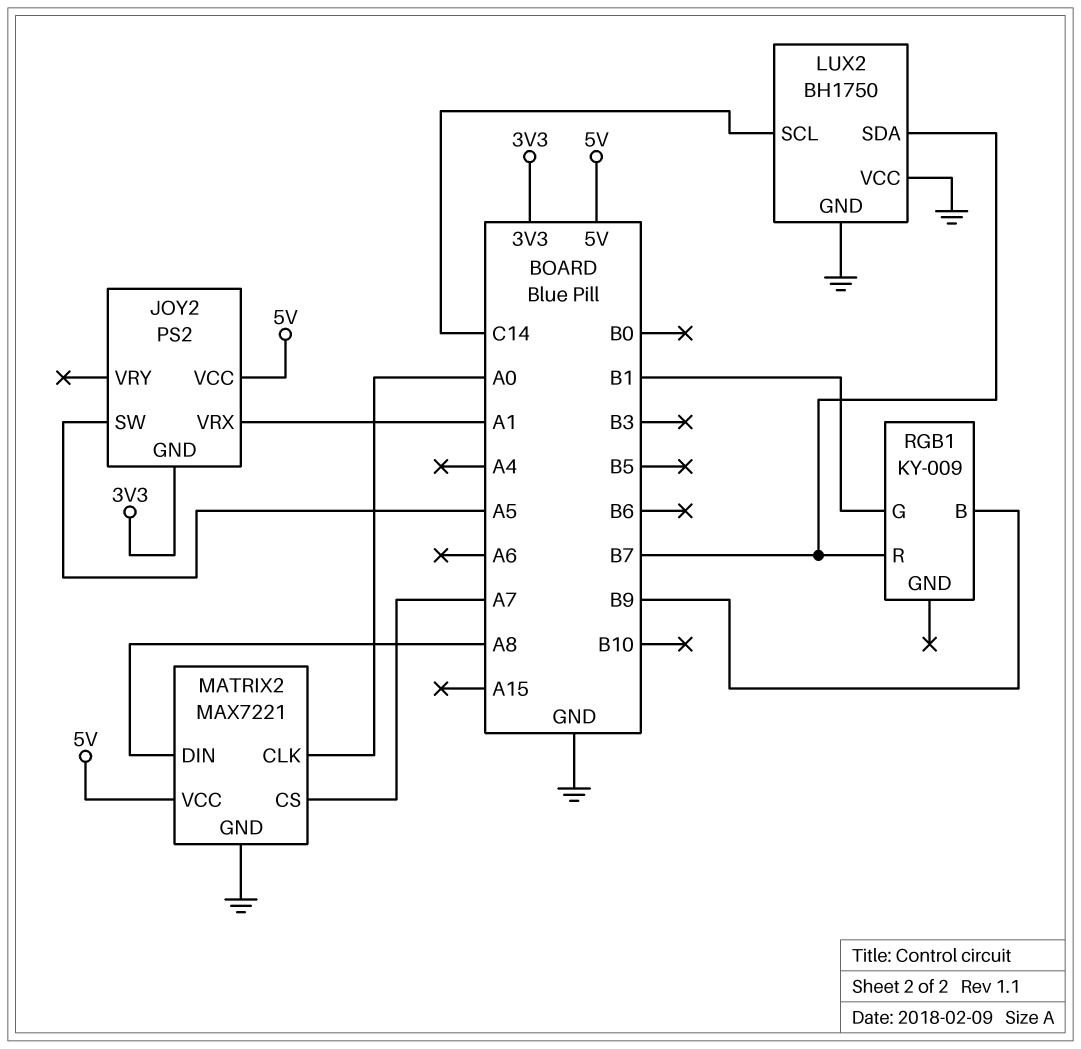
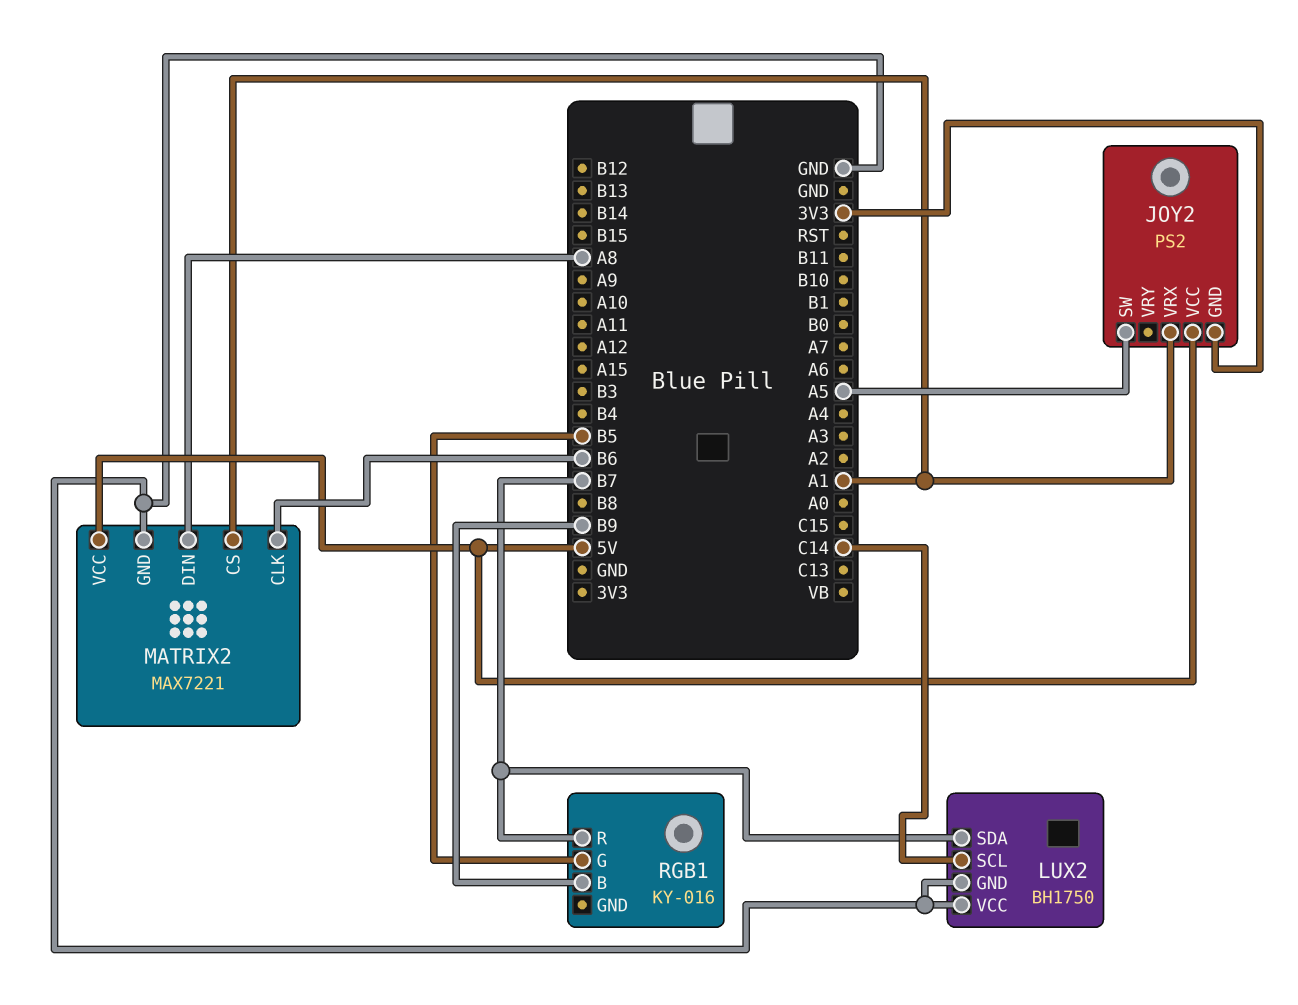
MATRIX2 pin CLK: A0 -> B6
MATRIX2 pin CS: A7 -> A1
RGB1: KY-009 -> KY-016
RGB1 pin G: B1 -> B5

